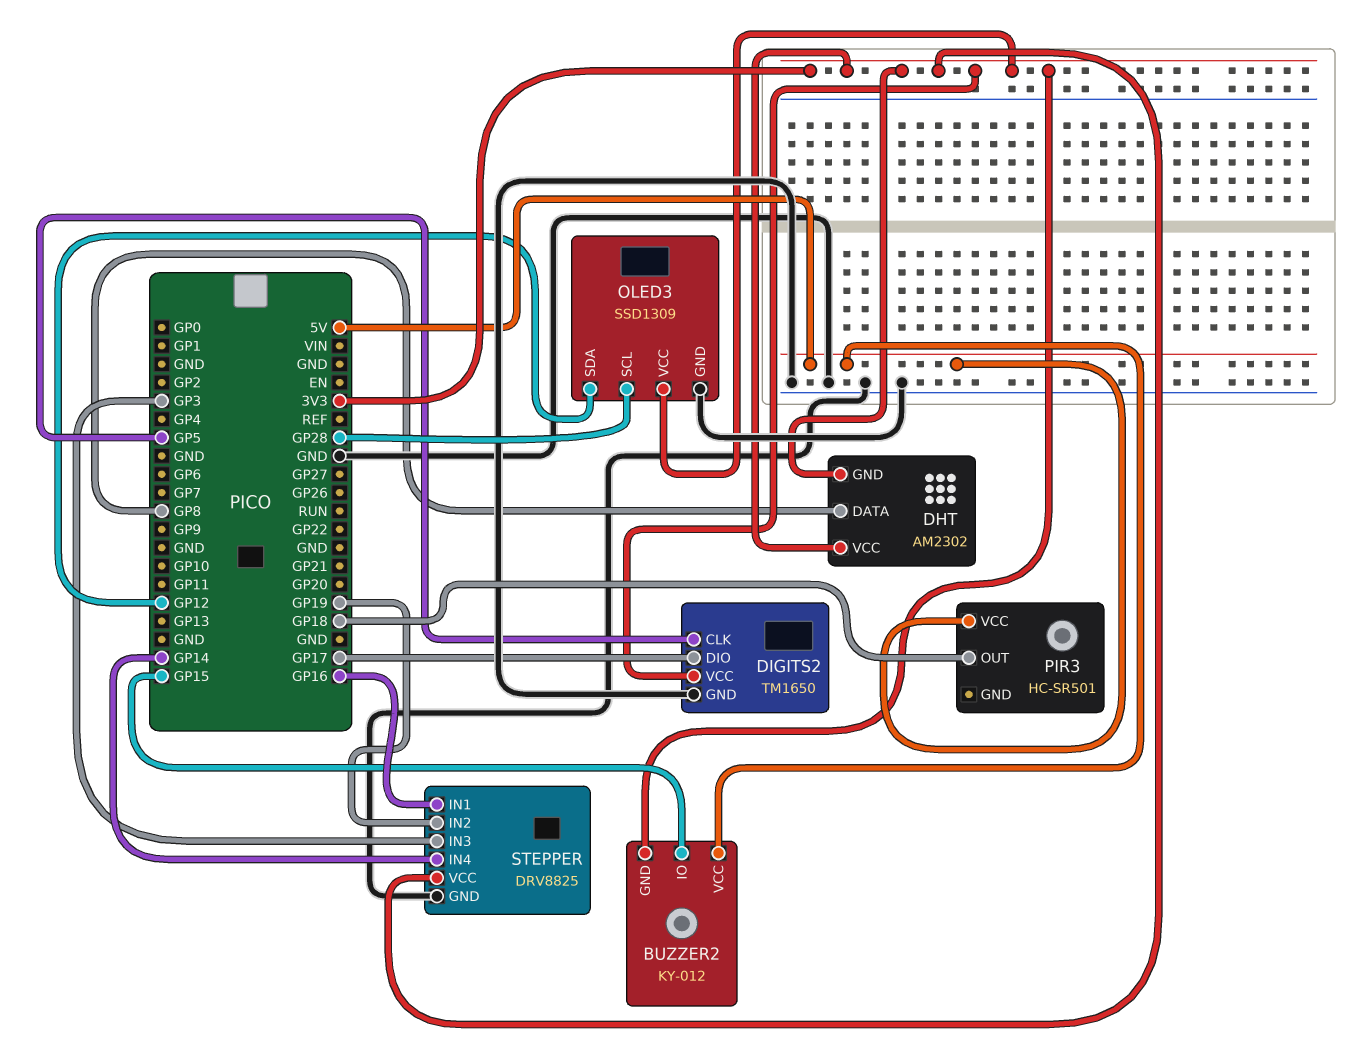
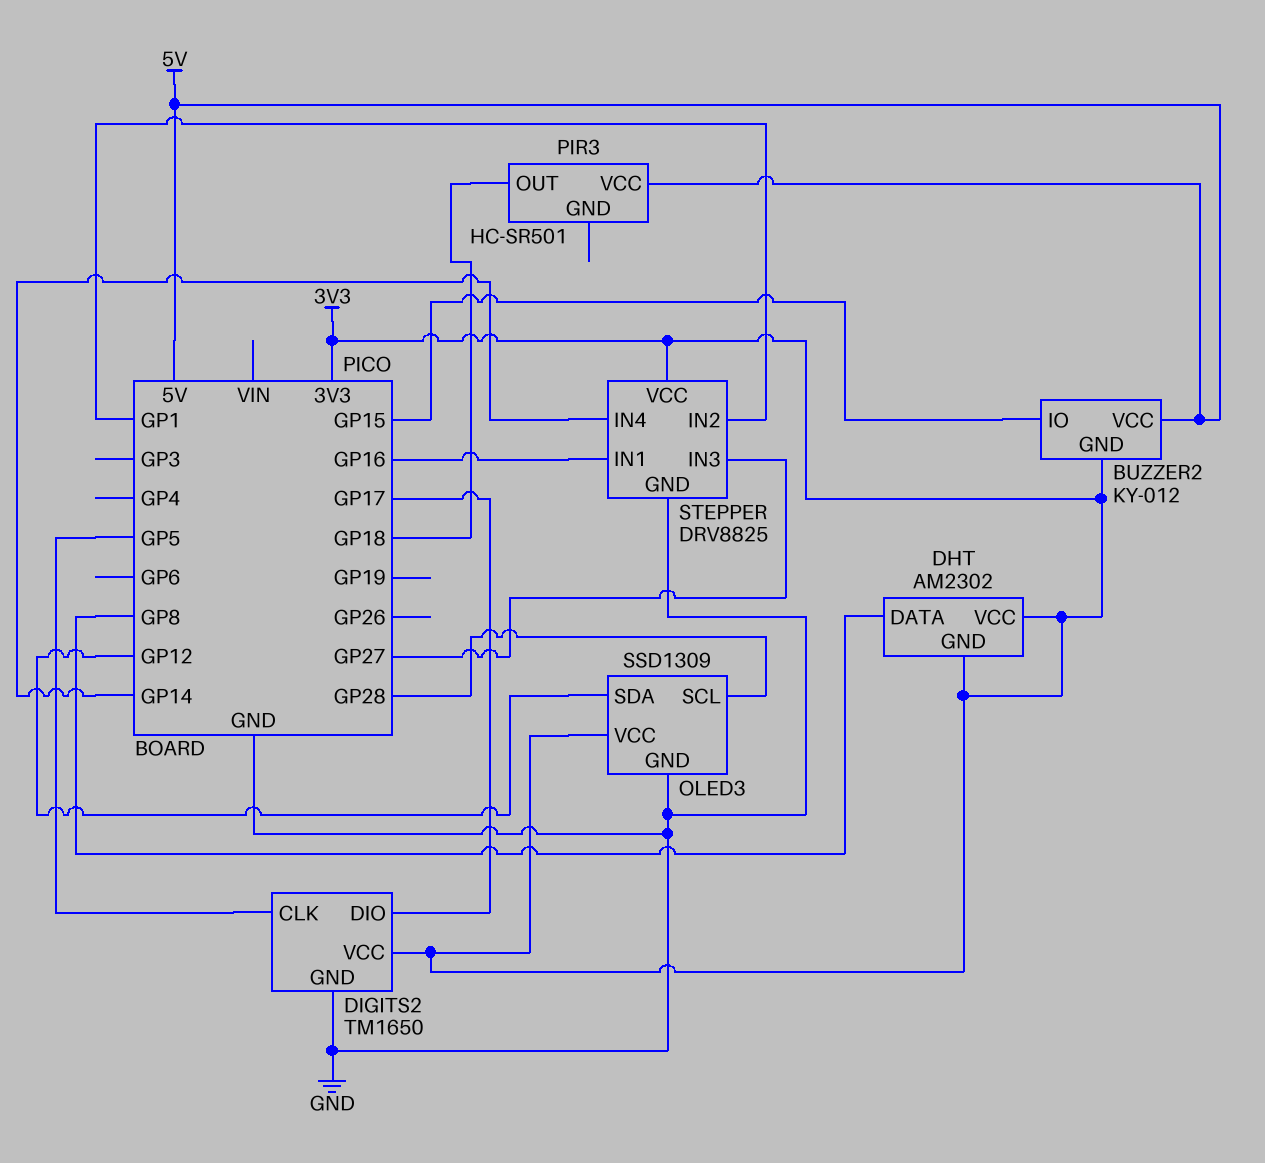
STEPPER pin IN2: GP19 -> GP1
STEPPER pin IN3: GP3 -> GP27

